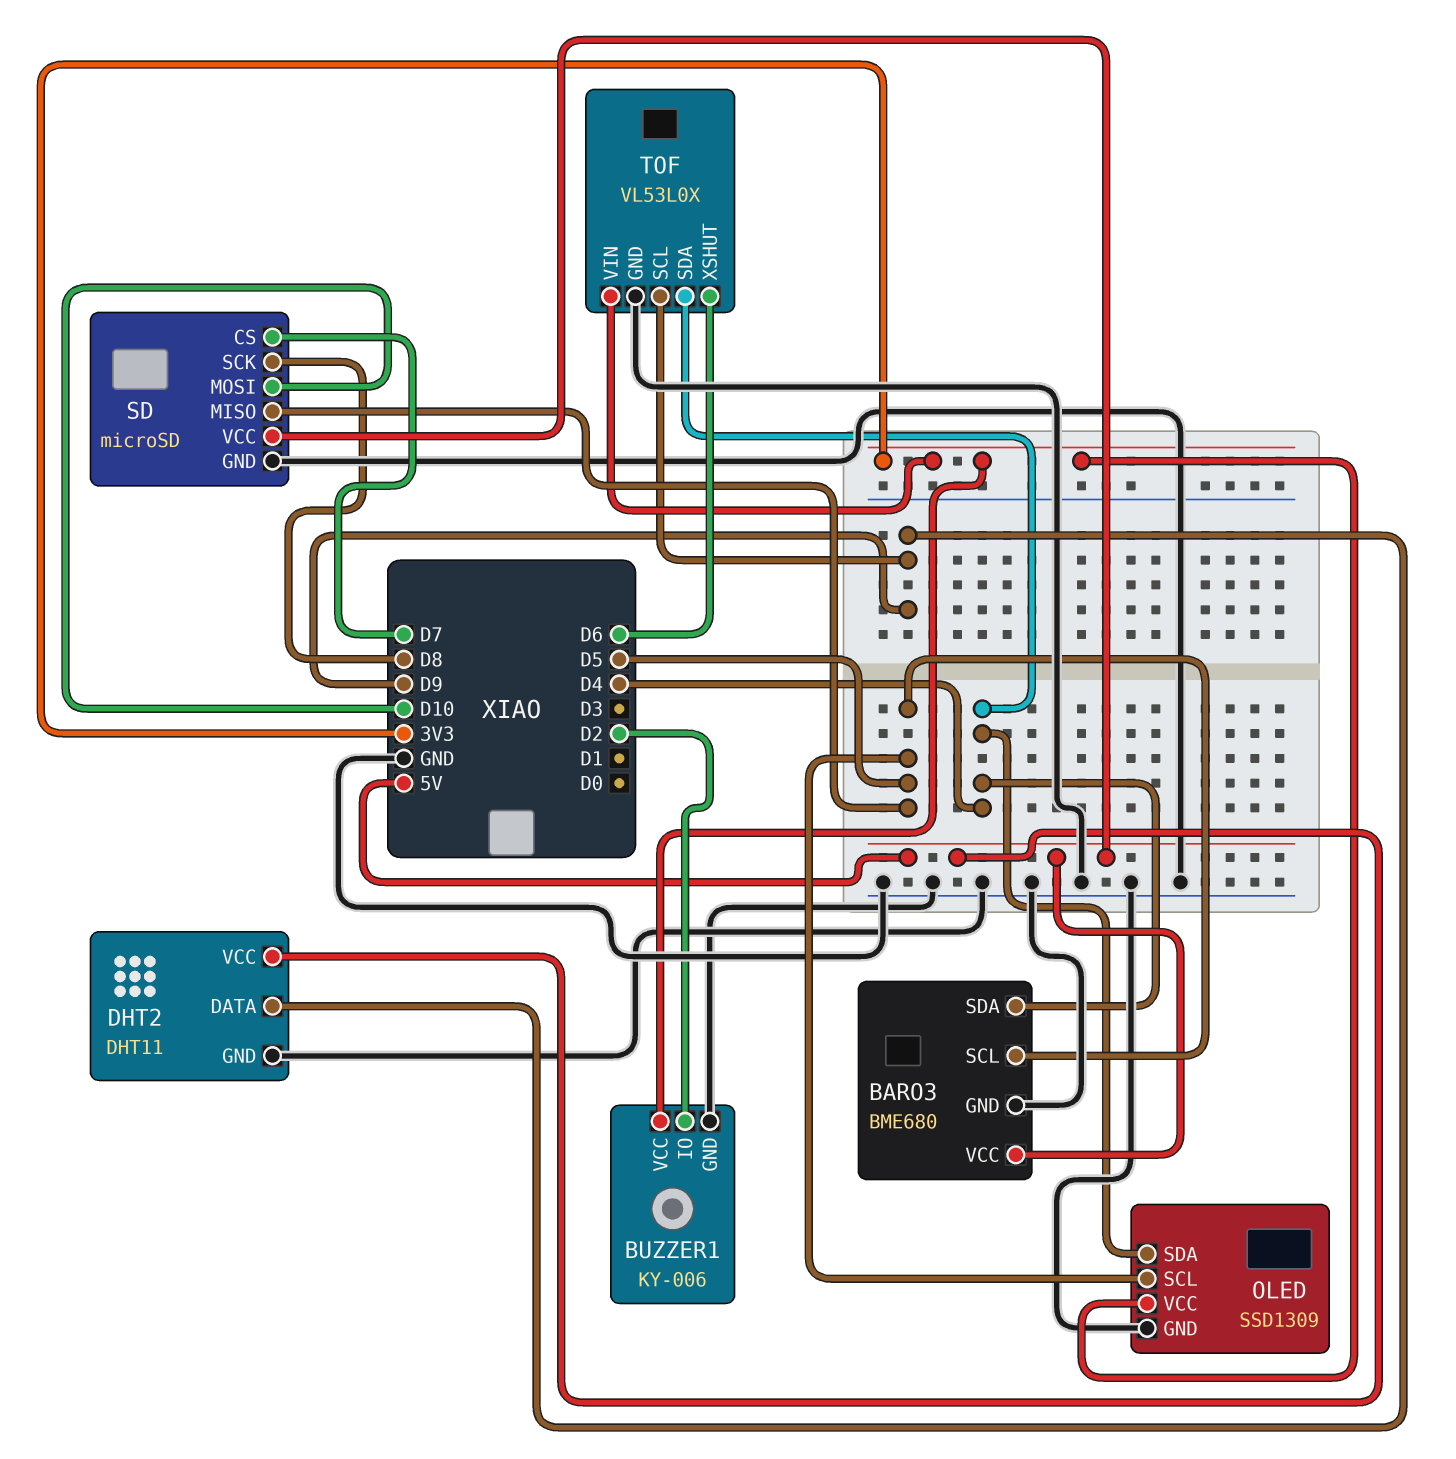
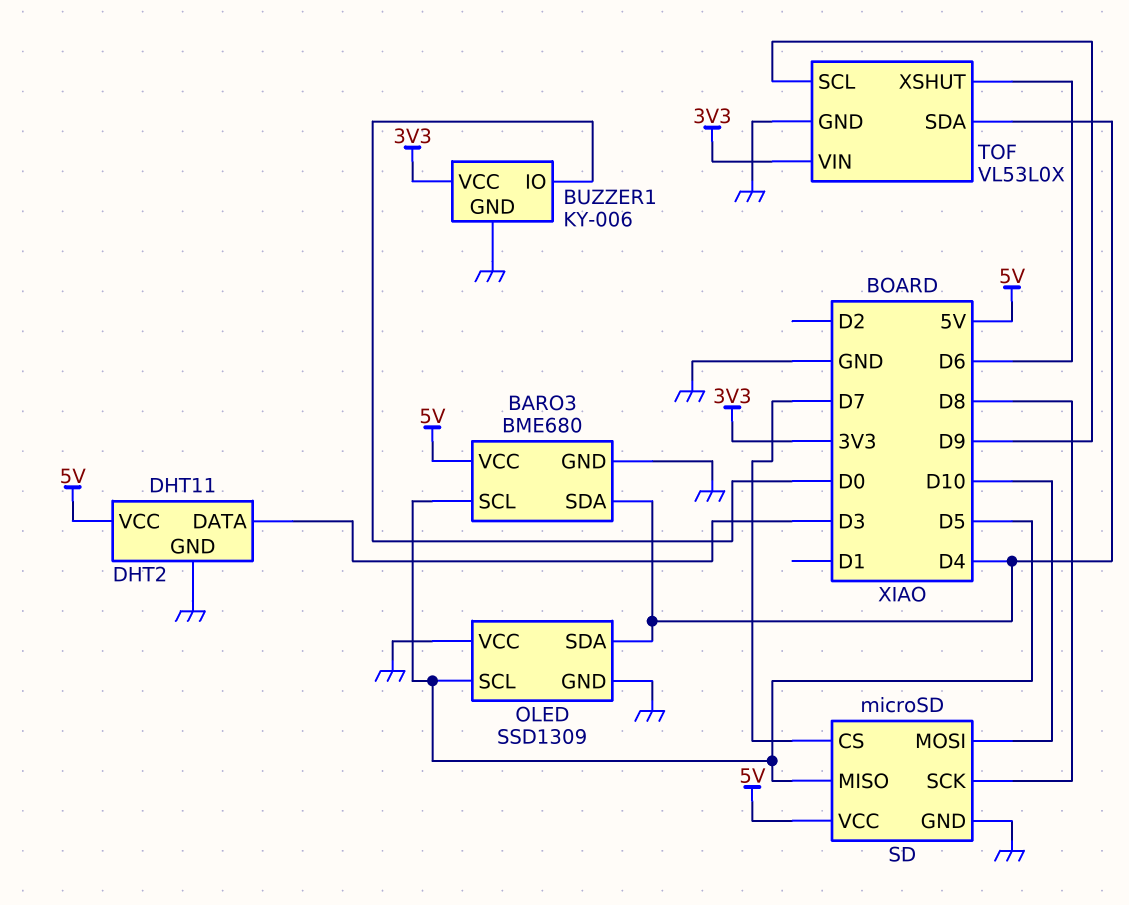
BUZZER1 pin IO: D2 -> D0
DHT2 pin DATA: D9 -> D3
OLED pin VCC: 3V3 -> GND

